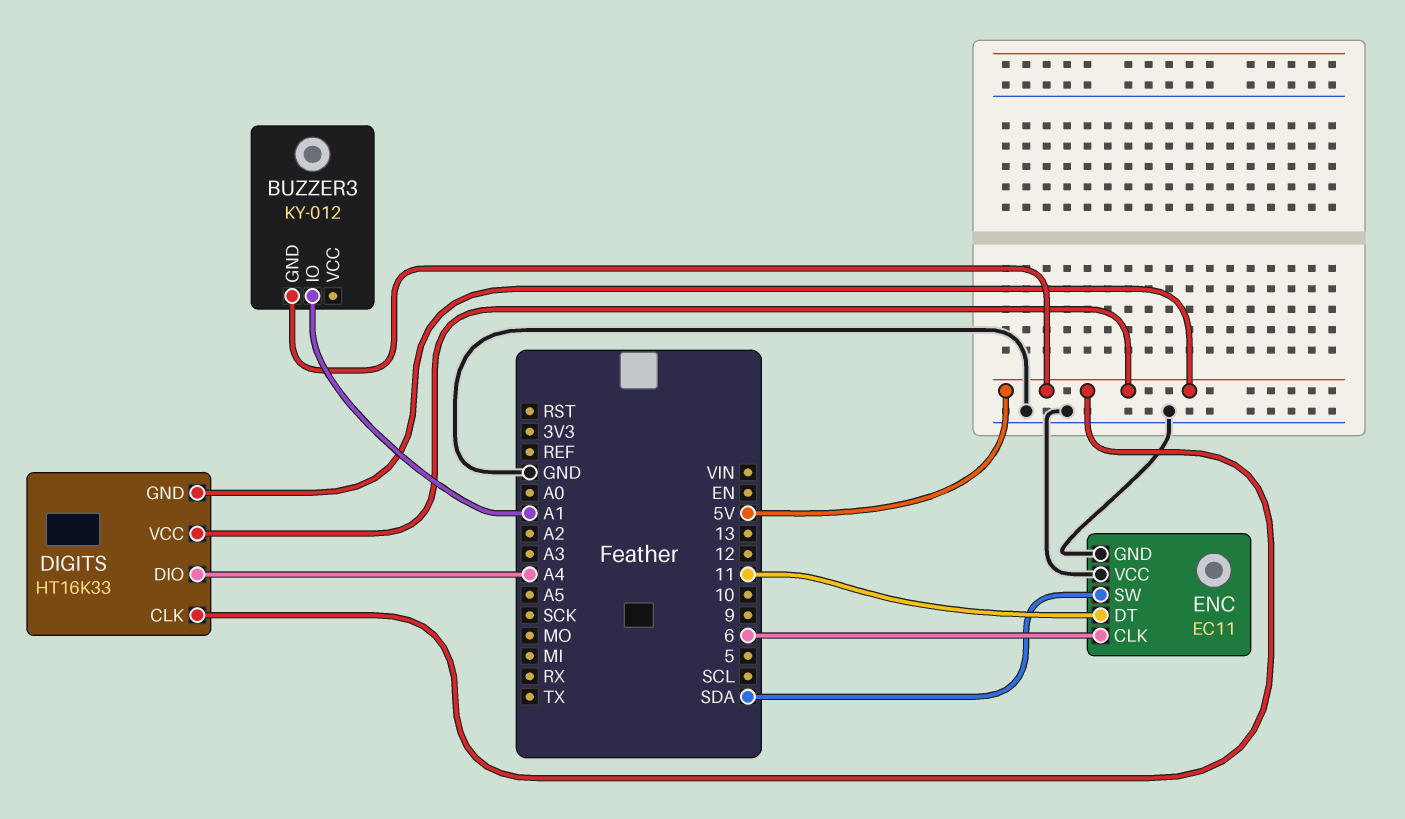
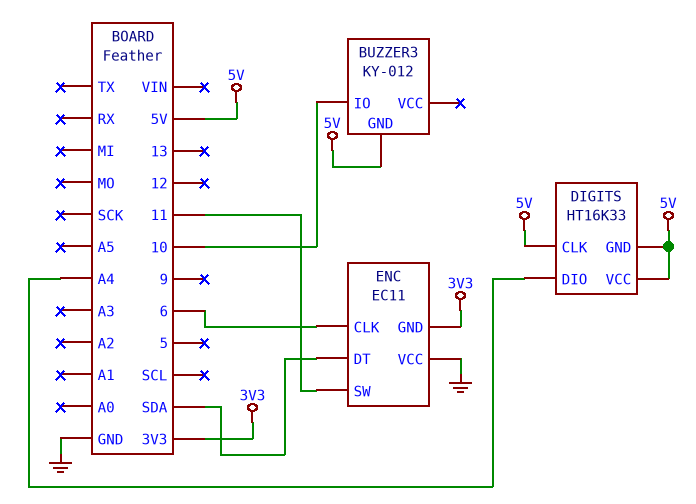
BUZZER3 pin IO: A1 -> 10
ENC pin DT: 11 -> SDA
ENC pin GND: GND -> 3V3
ENC pin SW: SDA -> 11

